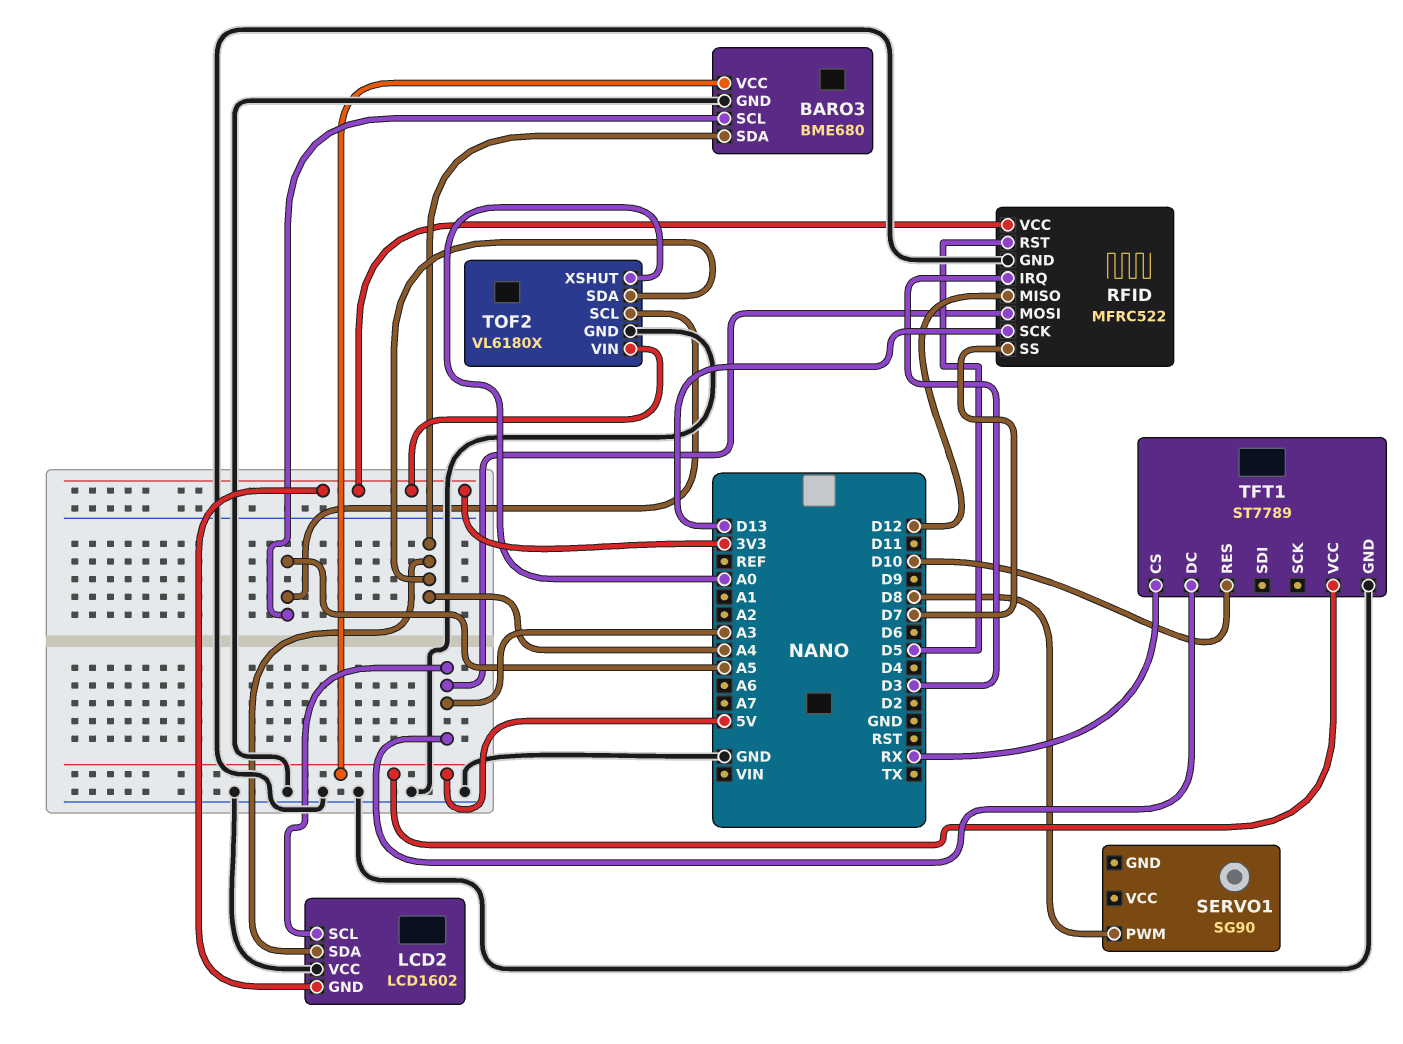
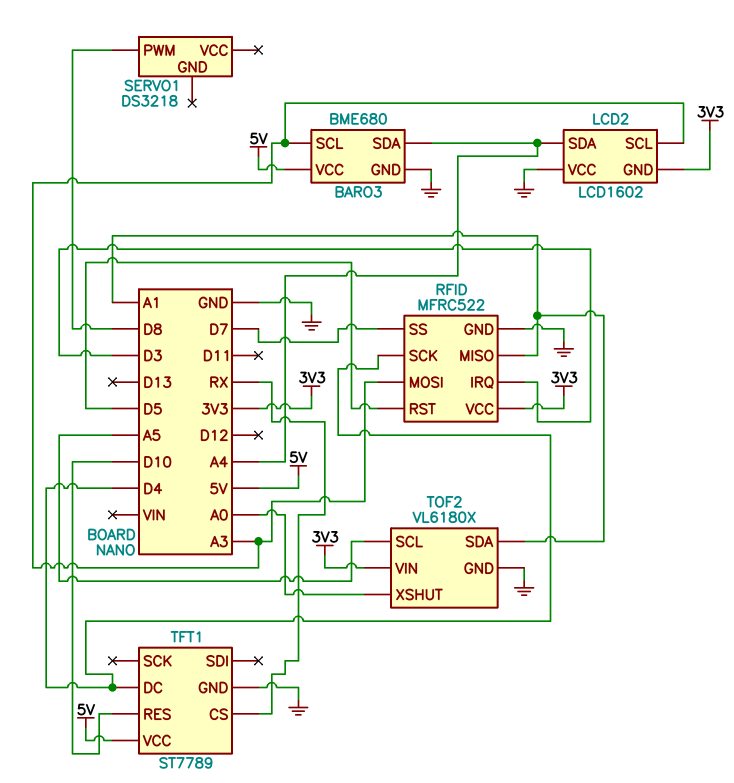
BARO3 pin SCL: A5 -> A3
RFID pin MISO: D12 -> A1
RFID pin SCK: D13 -> D4
SERVO1: SG90 -> DS3218
TFT1 pin DC: A3 -> D4
TOF2 pin SDA: A4 -> A1

